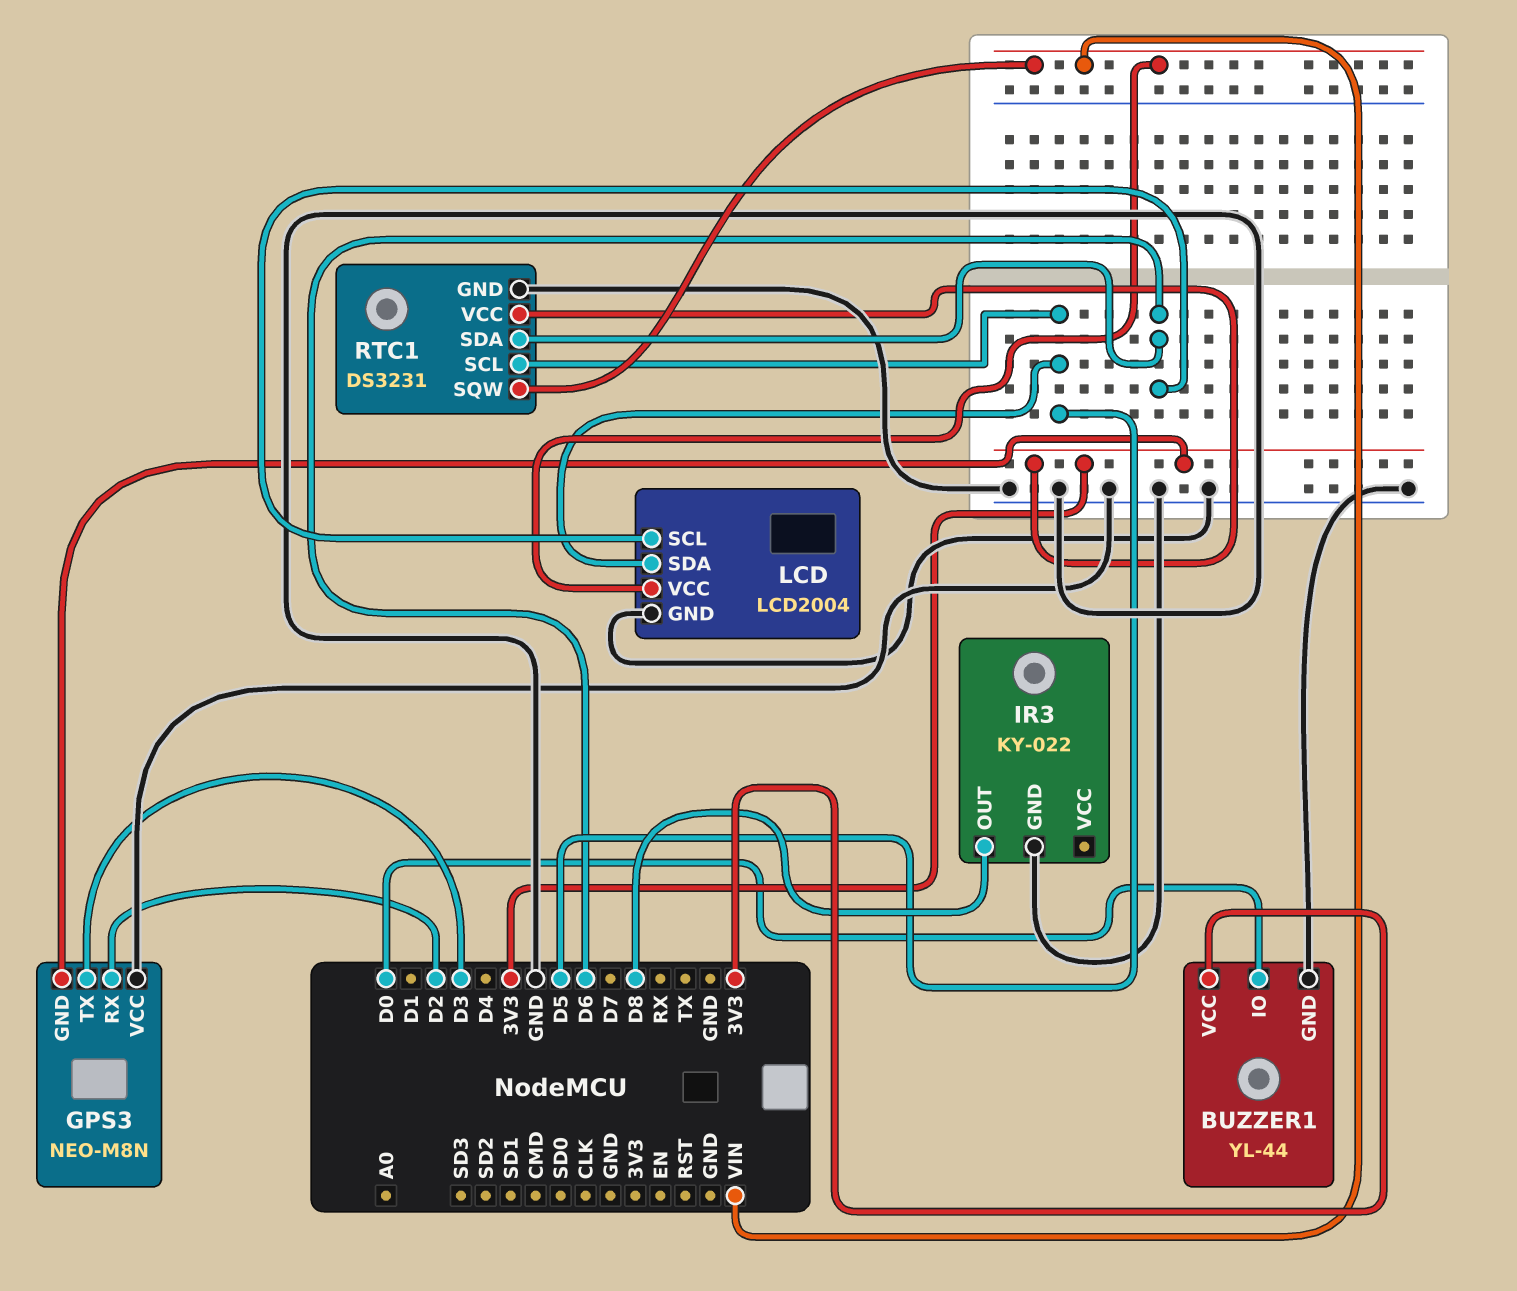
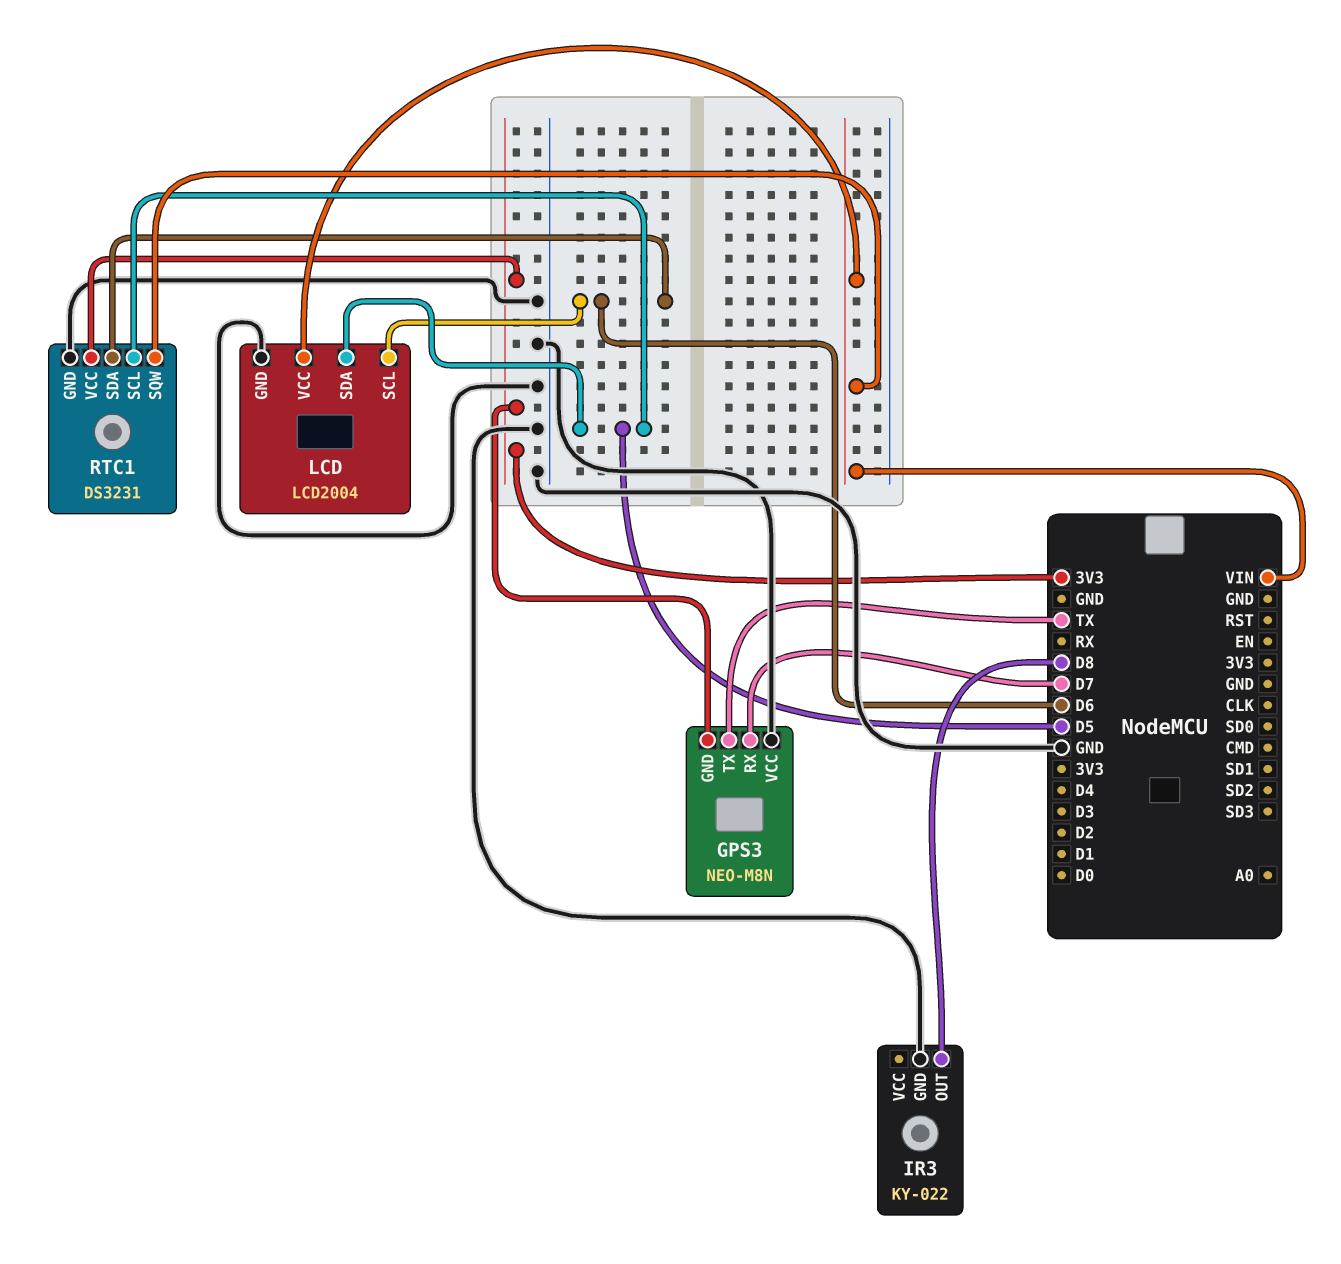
BUZZER1: YL-44 -> none
BUZZER1 pin GND: GND -> none
BUZZER1 pin IO: D0 -> none
BUZZER1 pin VCC: 3V3 -> none
GPS3 pin RX: D2 -> D7
GPS3 pin TX: D3 -> TX

